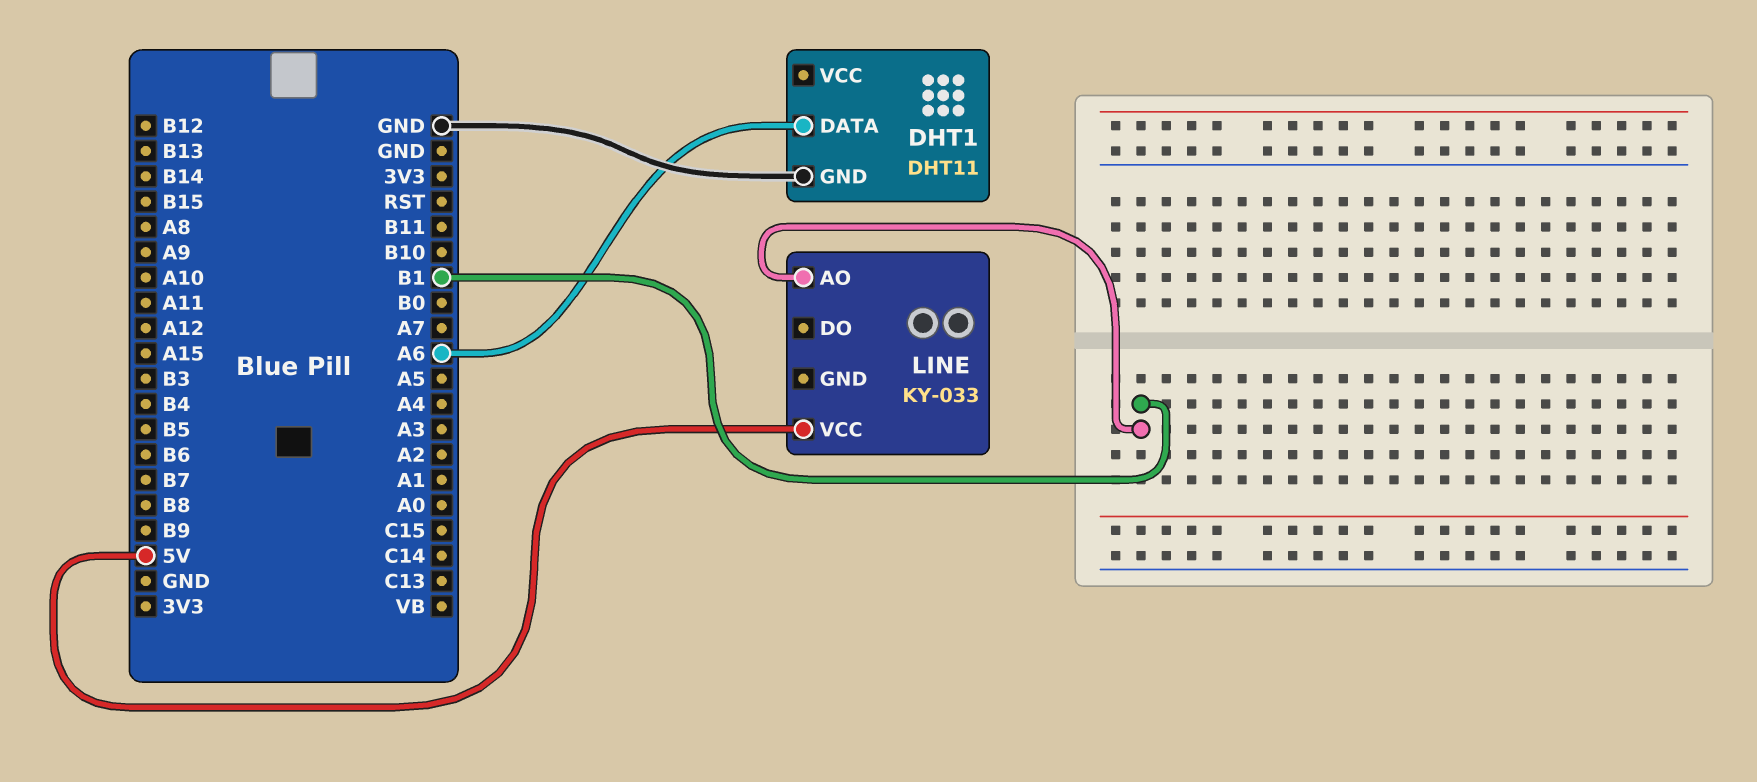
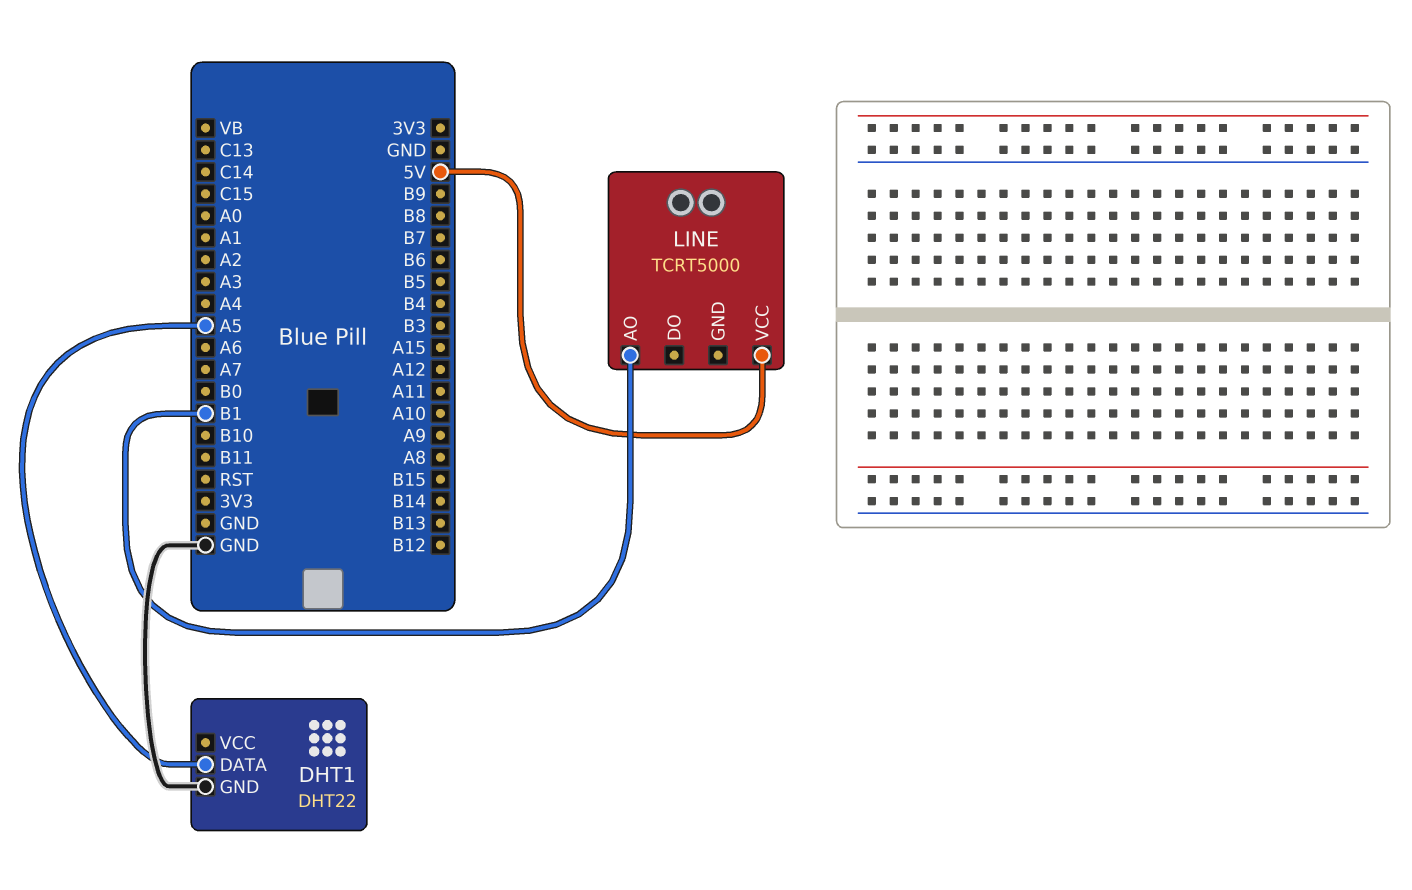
DHT1: DHT11 -> DHT22
DHT1 pin DATA: A6 -> A5
LINE: KY-033 -> TCRT5000

